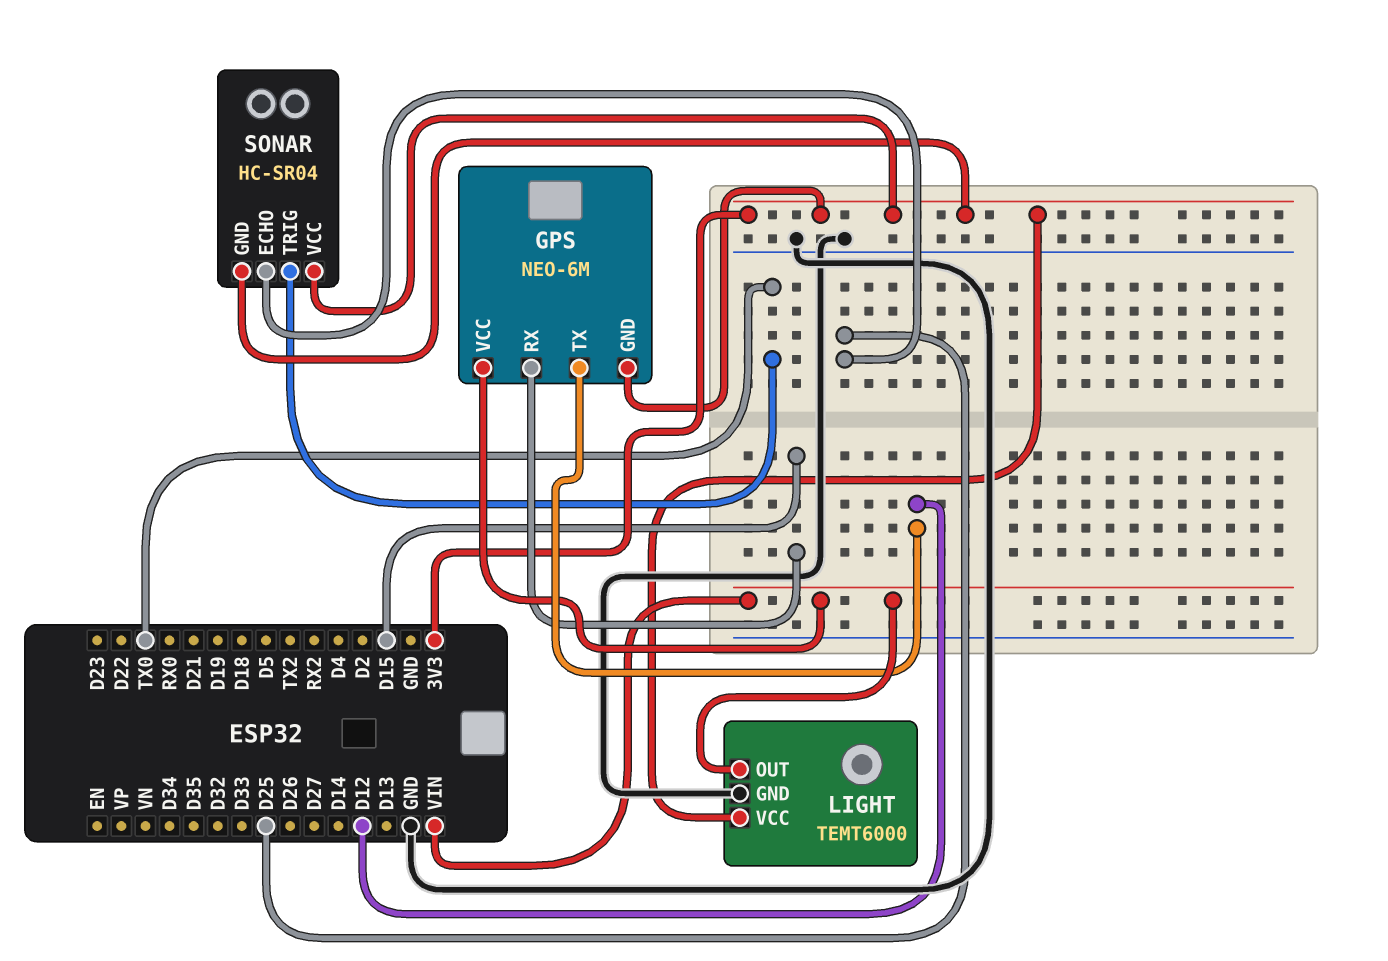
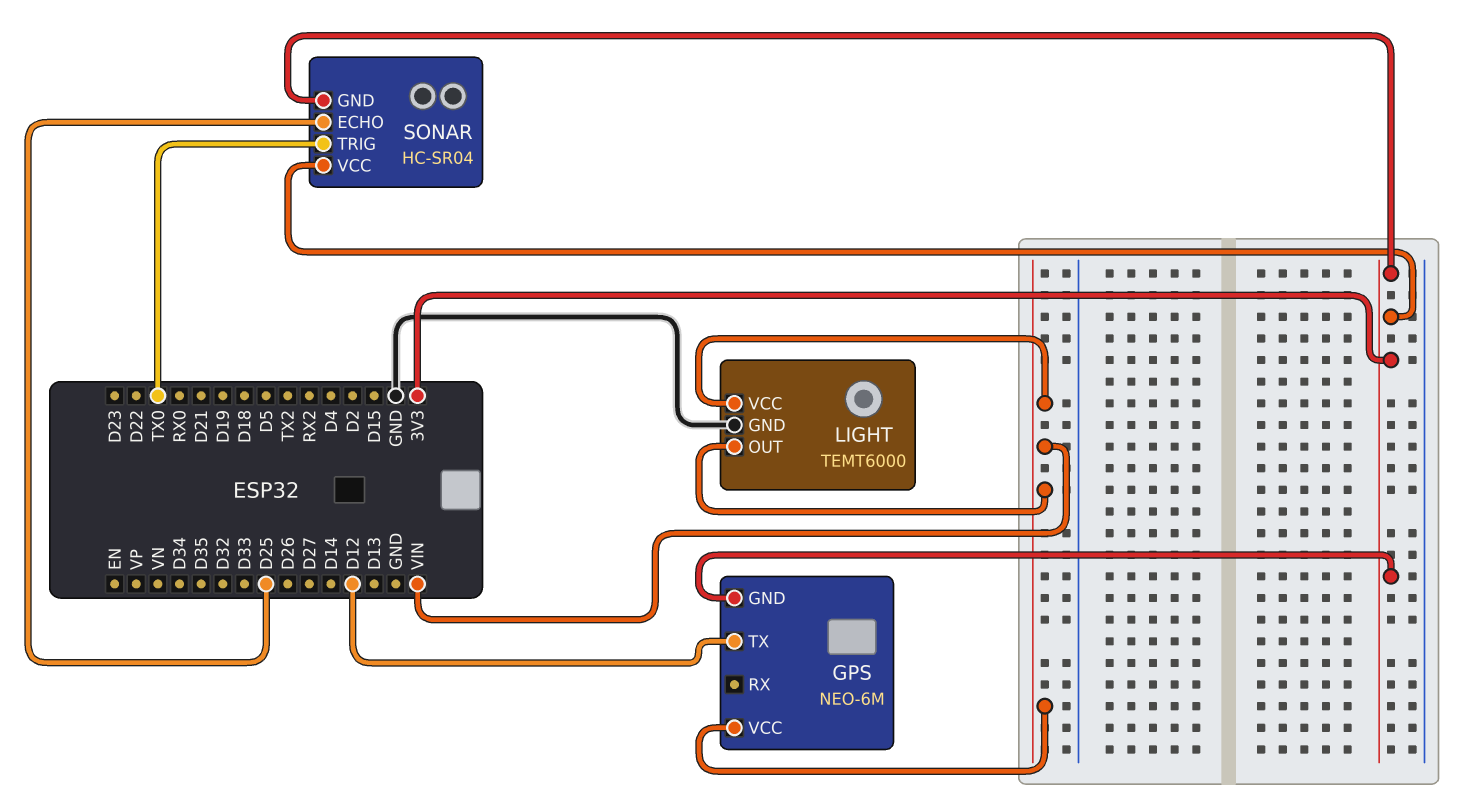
GPS pin RX: D15 -> none
LIGHT pin VCC: 3V3 -> VIN

